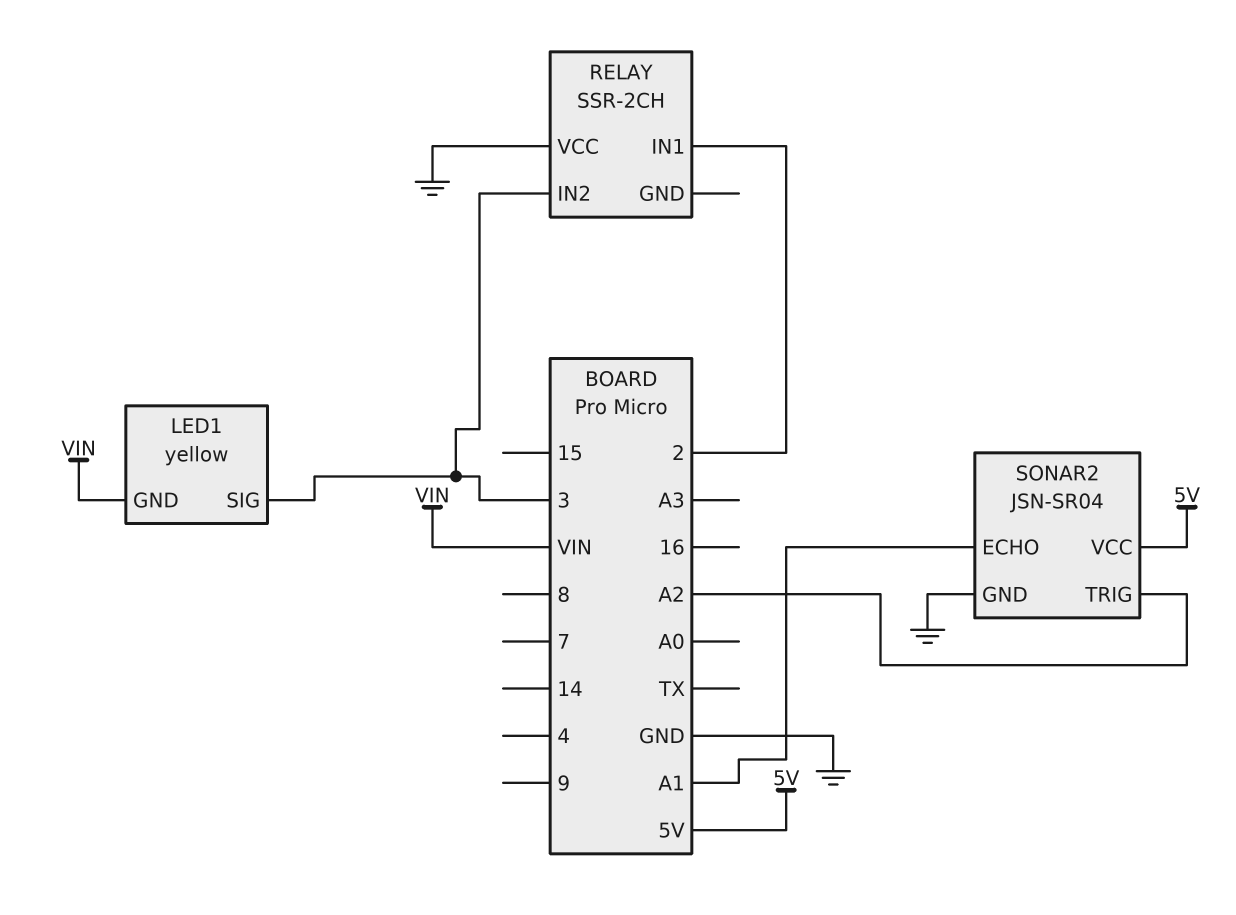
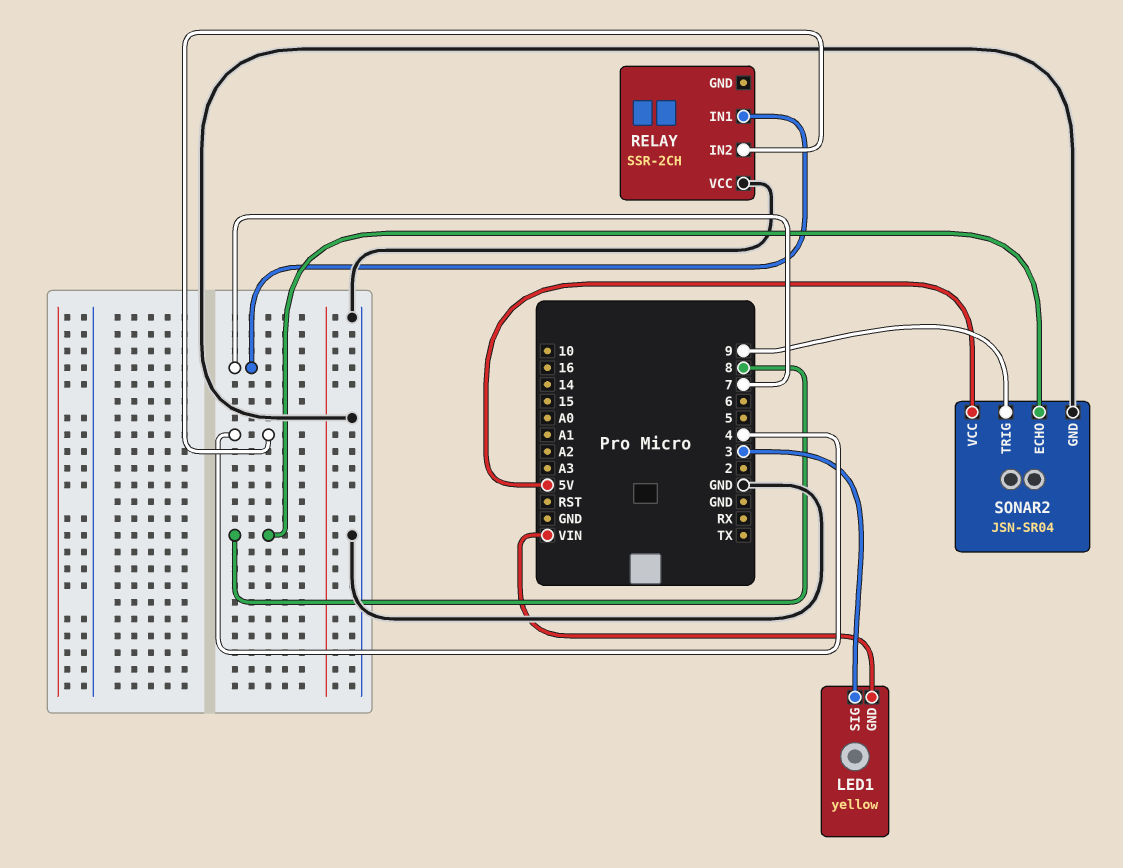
RELAY pin IN1: 2 -> 7
RELAY pin IN2: 3 -> 4
SONAR2 pin ECHO: A1 -> 8
SONAR2 pin TRIG: A2 -> 9

